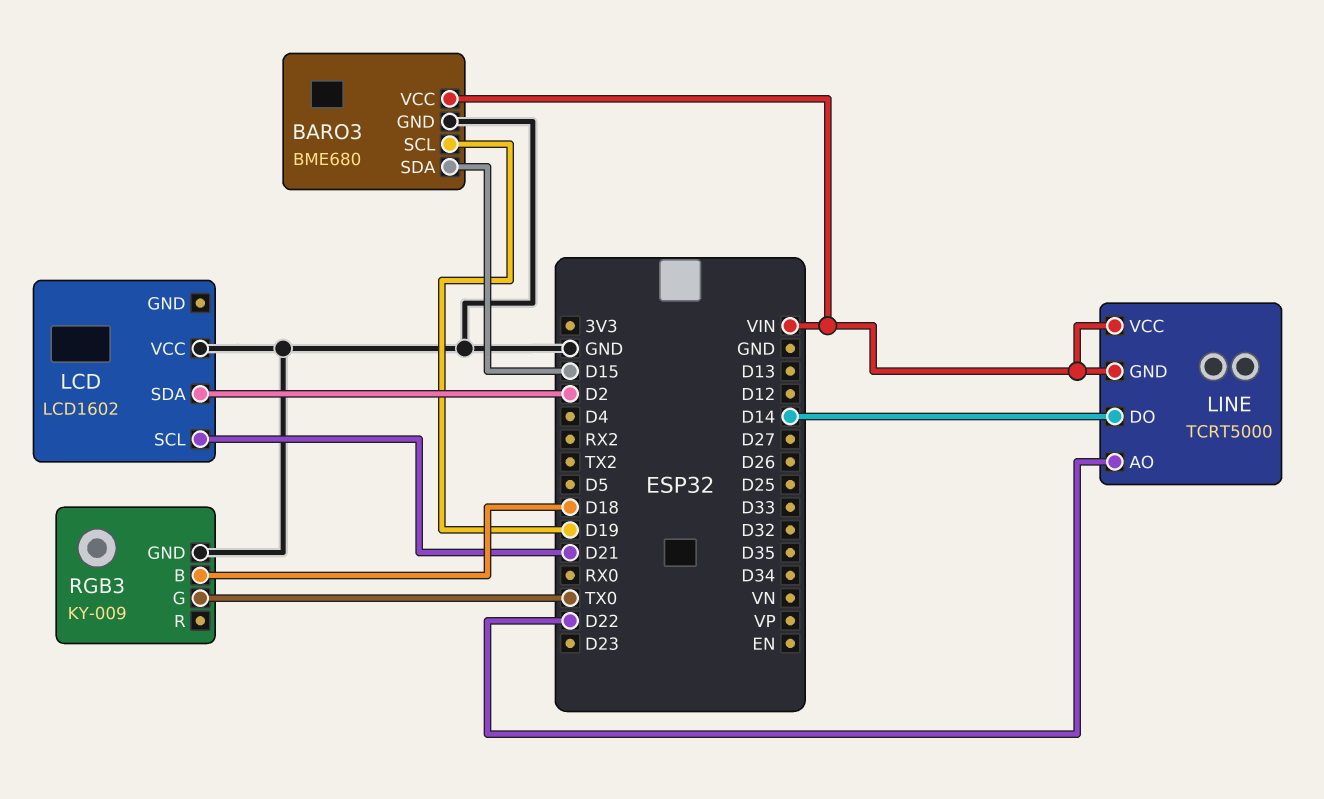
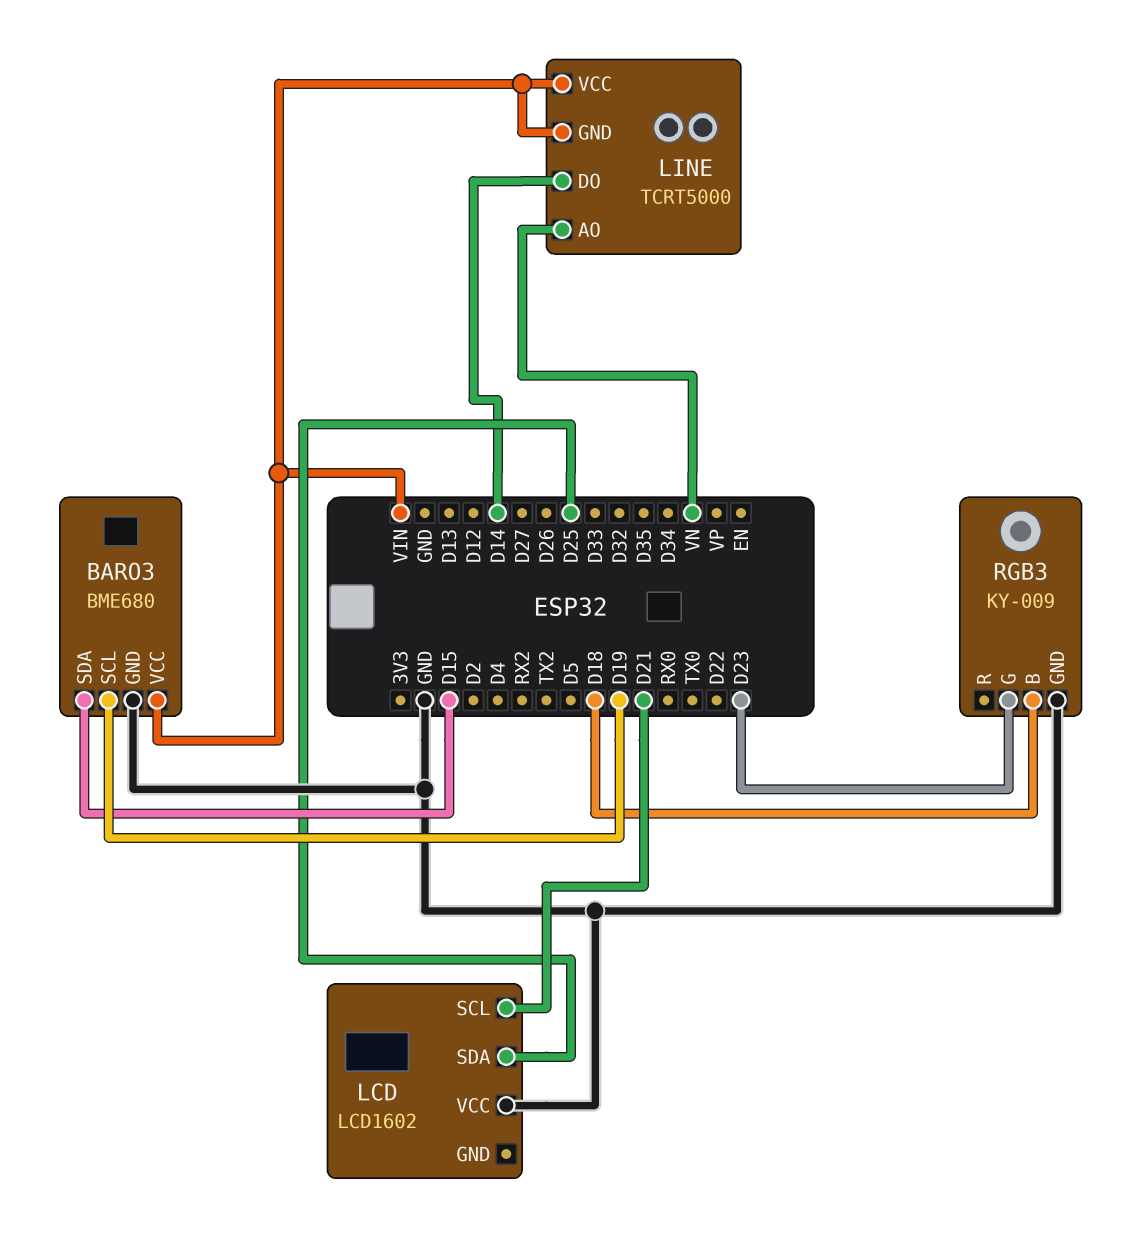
LCD pin SDA: D2 -> D25
LINE pin AO: D22 -> VN
RGB3 pin G: TX0 -> D23

